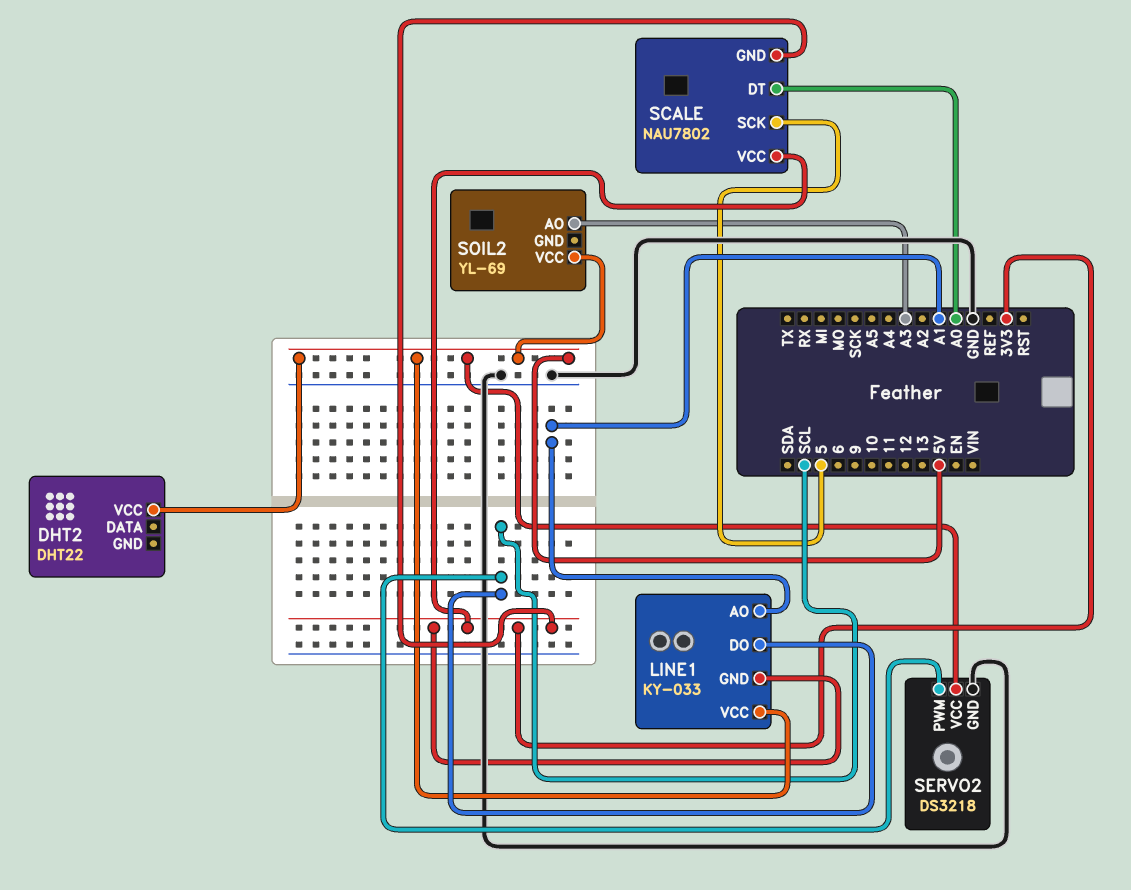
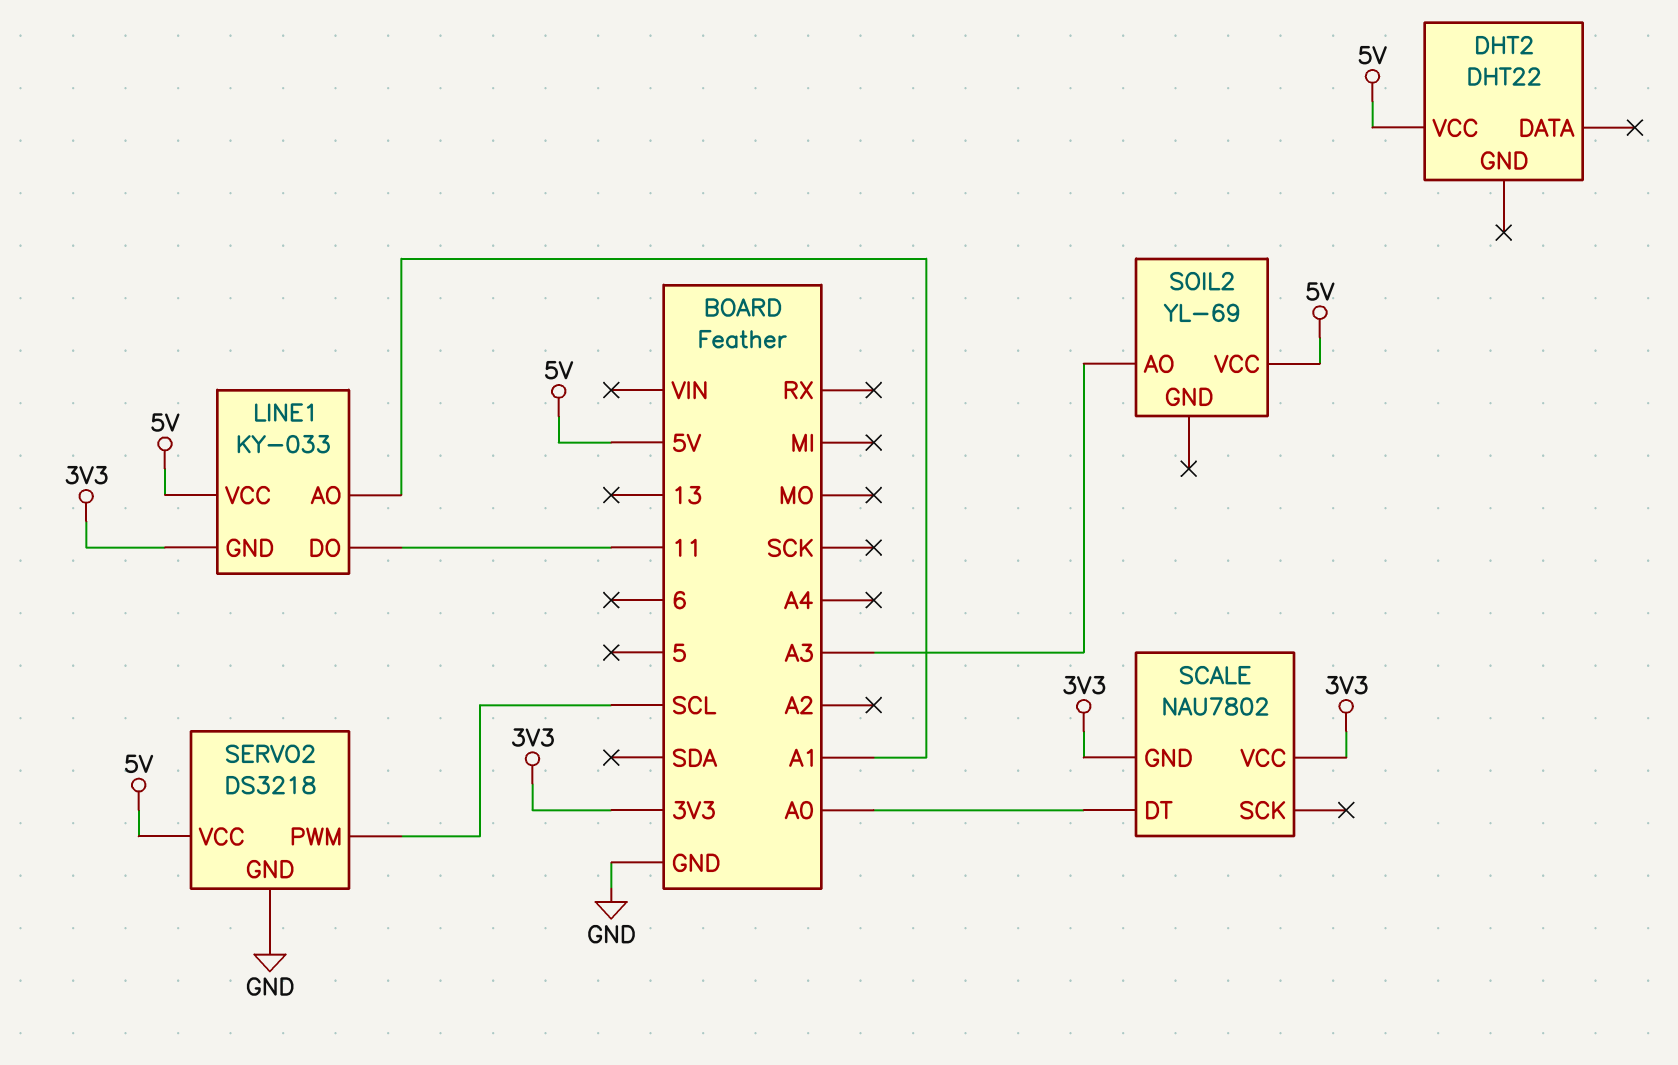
LINE1 pin DO: SCL -> 11
SCALE pin SCK: 5 -> none

